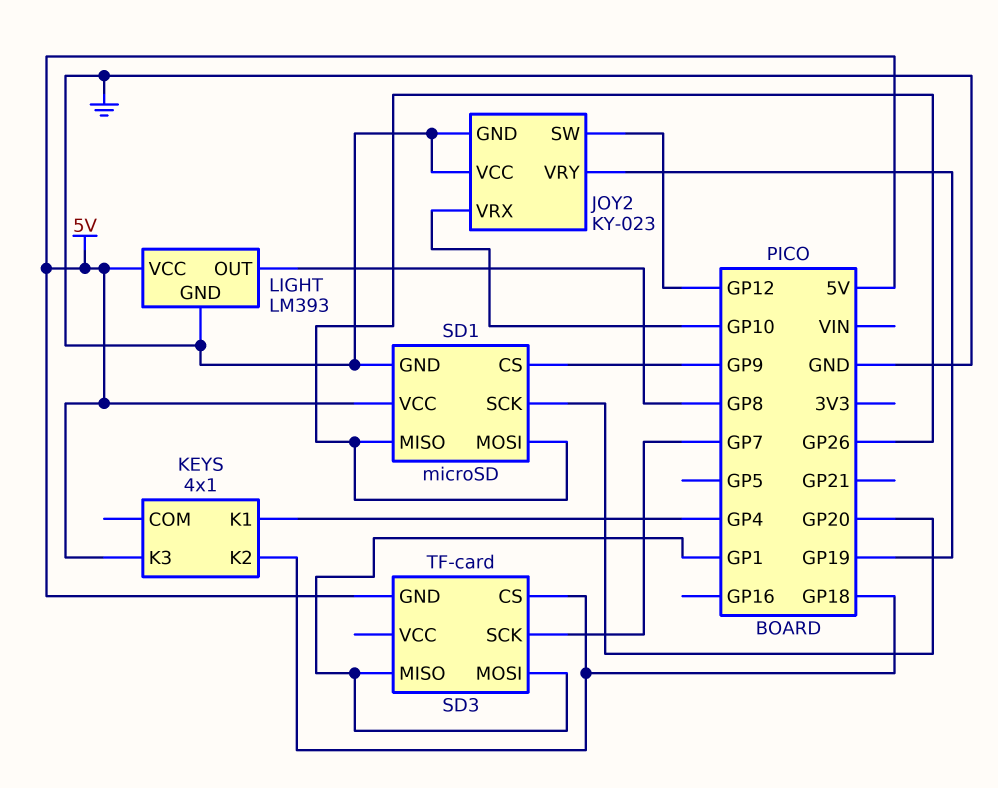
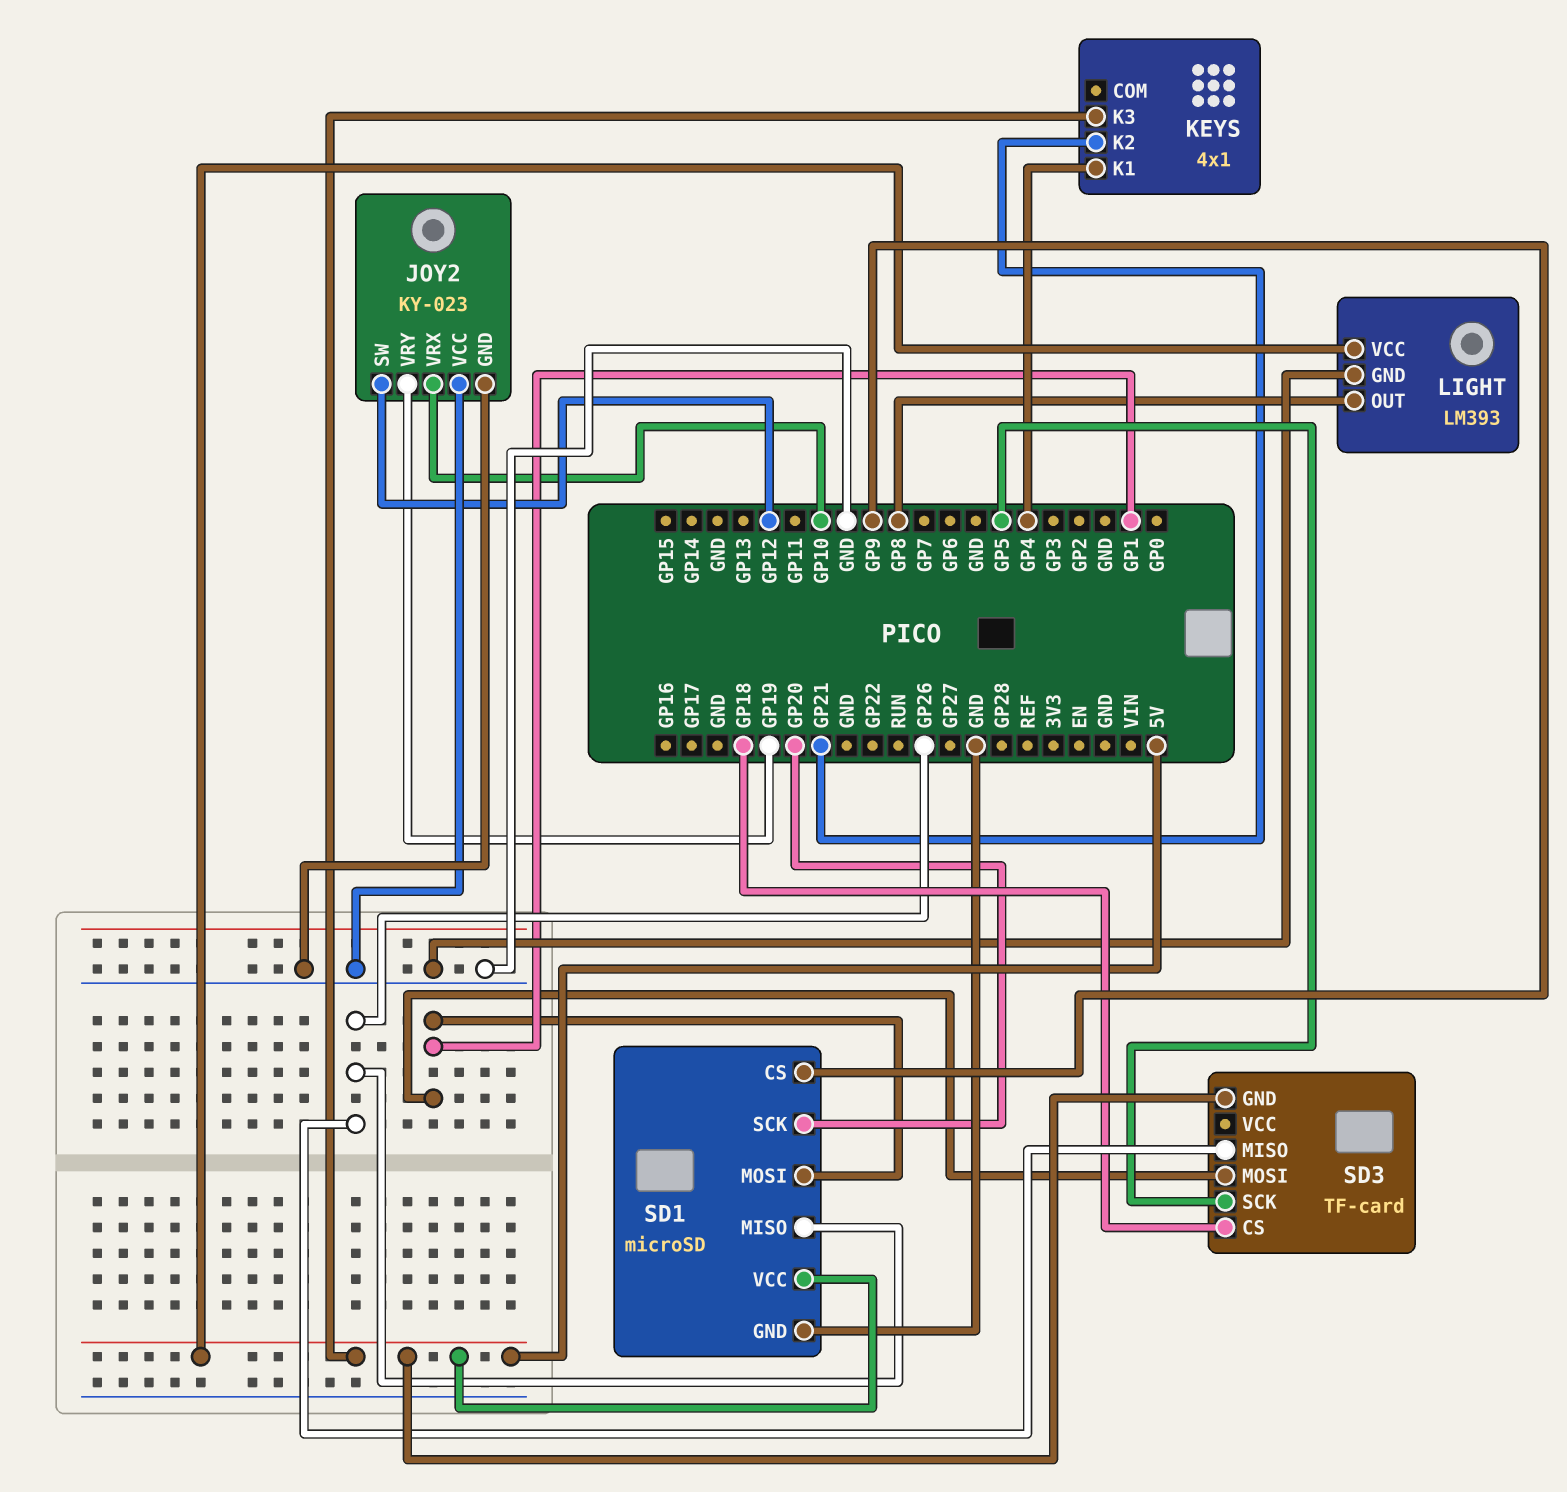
KEYS pin K2: GP18 -> GP21
SD1 pin MOSI: GP26 -> GP1
SD3 pin MISO: GP1 -> GP26
SD3 pin SCK: GP7 -> GP5

